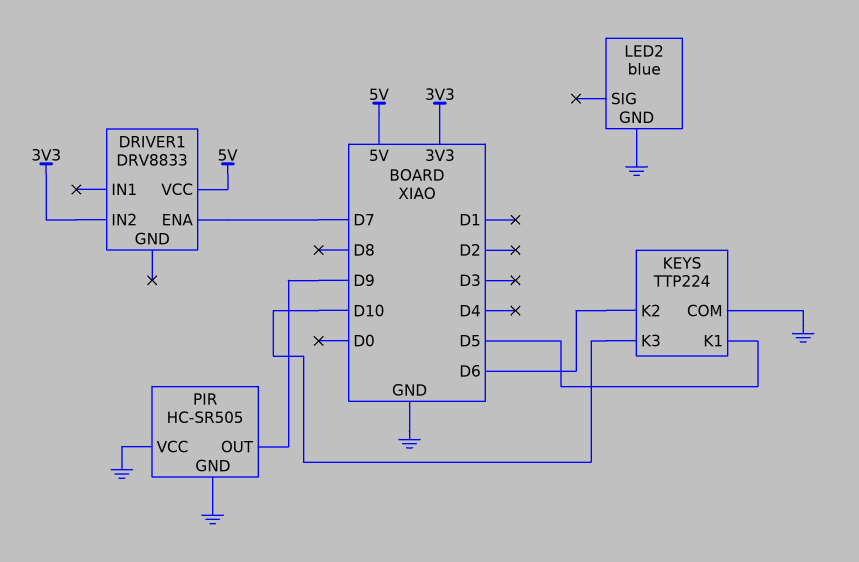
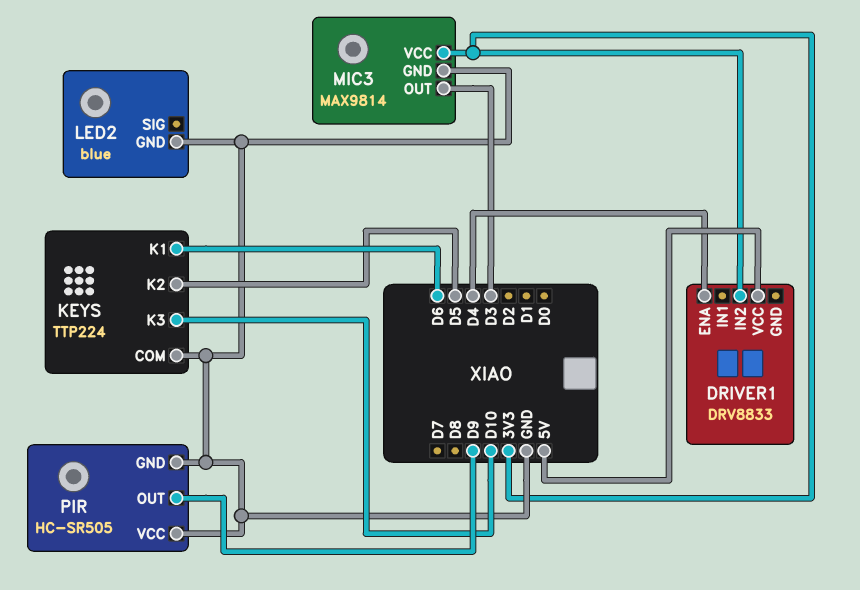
DRIVER1 pin ENA: D7 -> D4
KEYS pin K1: D5 -> D6
KEYS pin K2: D6 -> D5
MIC3: none -> MAX9814
MIC3 pin GND: none -> GND
MIC3 pin OUT: none -> D3
MIC3 pin VCC: none -> 3V3

